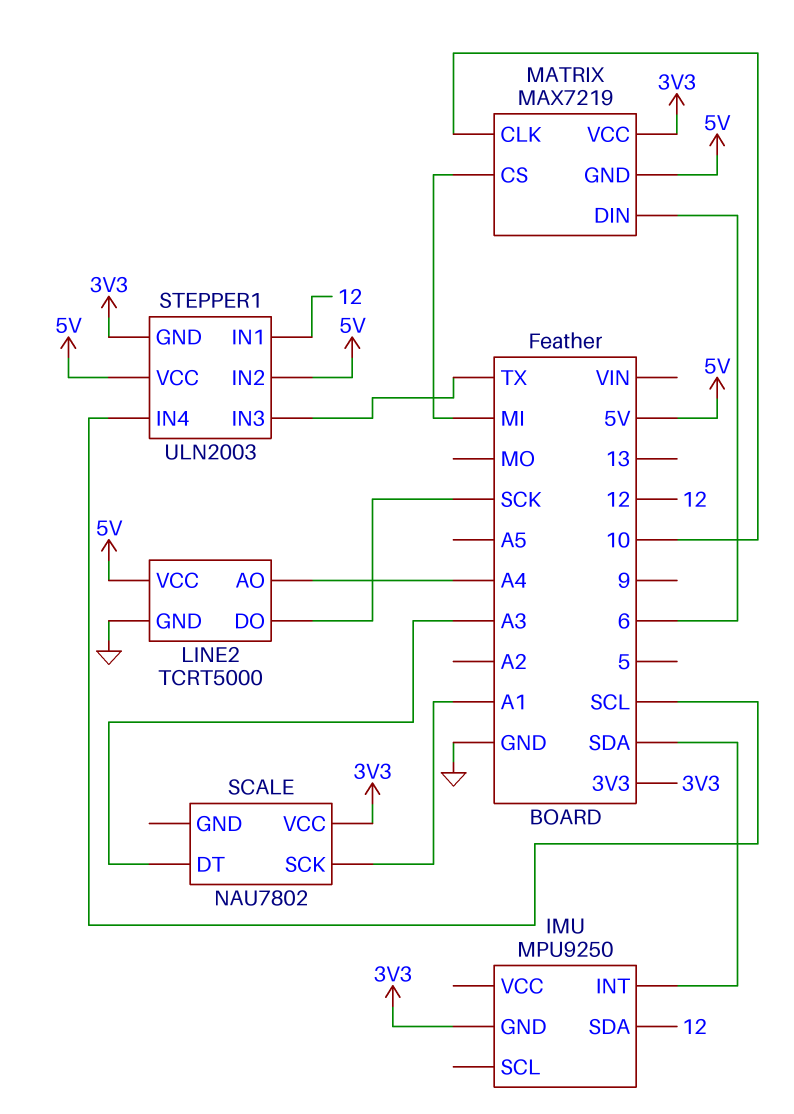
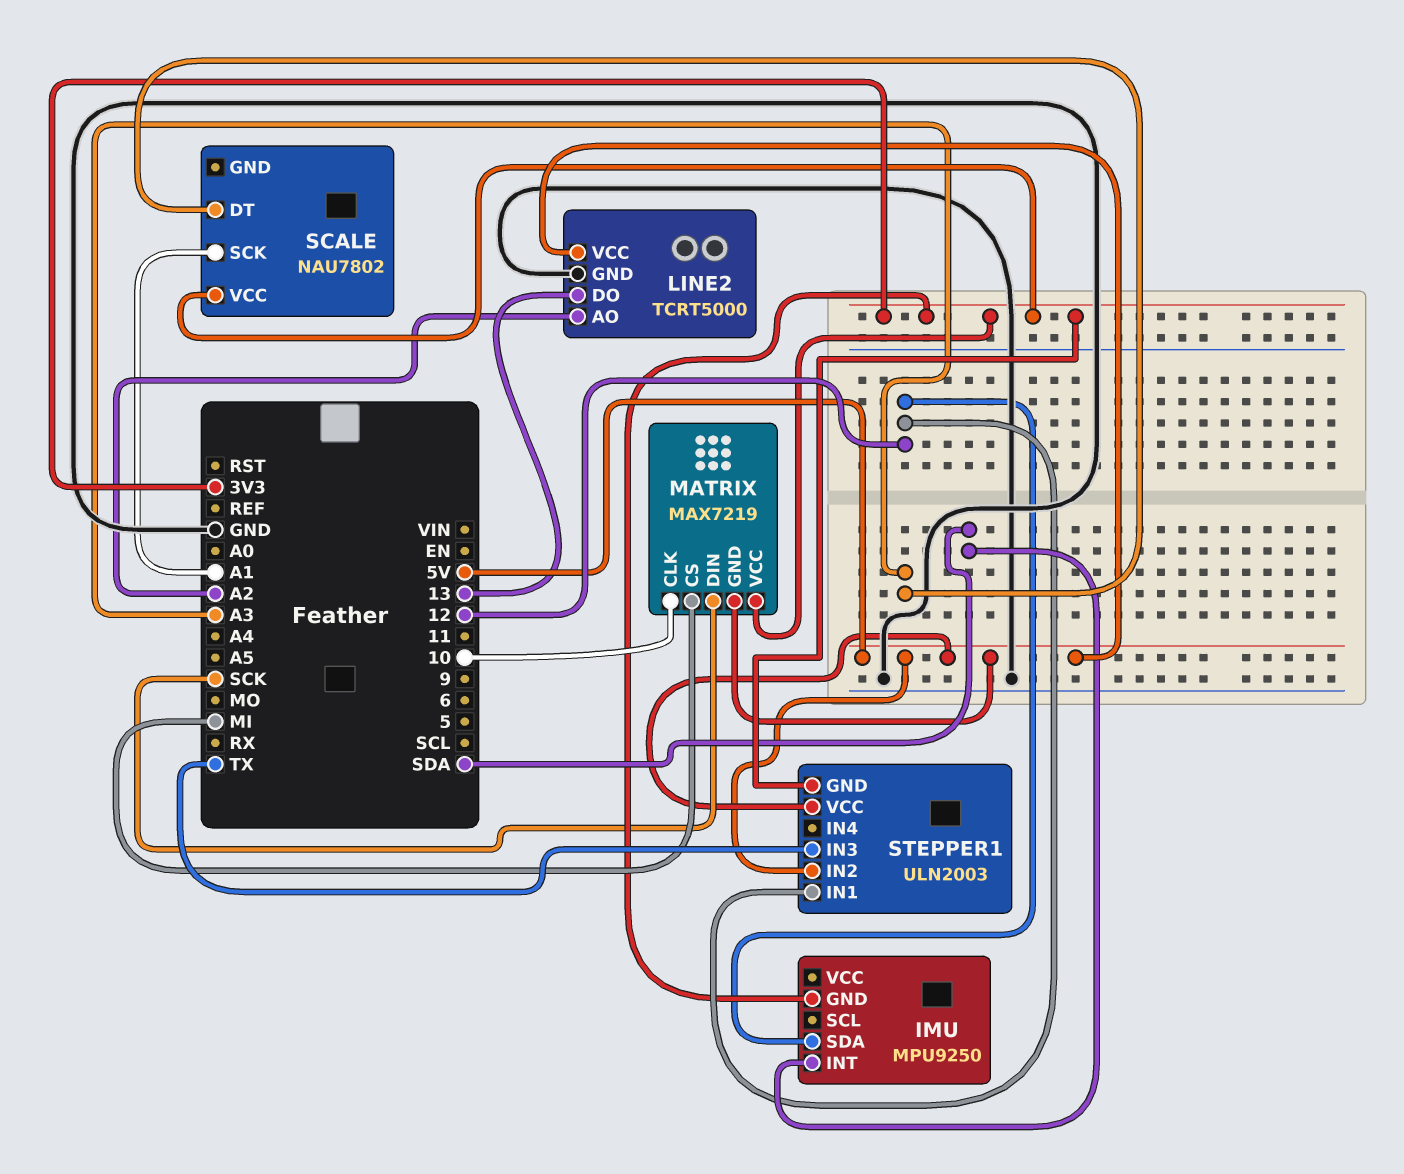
LINE2 pin AO: A4 -> A2
LINE2 pin DO: SCK -> 13
MATRIX pin DIN: 6 -> SCK
STEPPER1 pin IN4: SCL -> none

